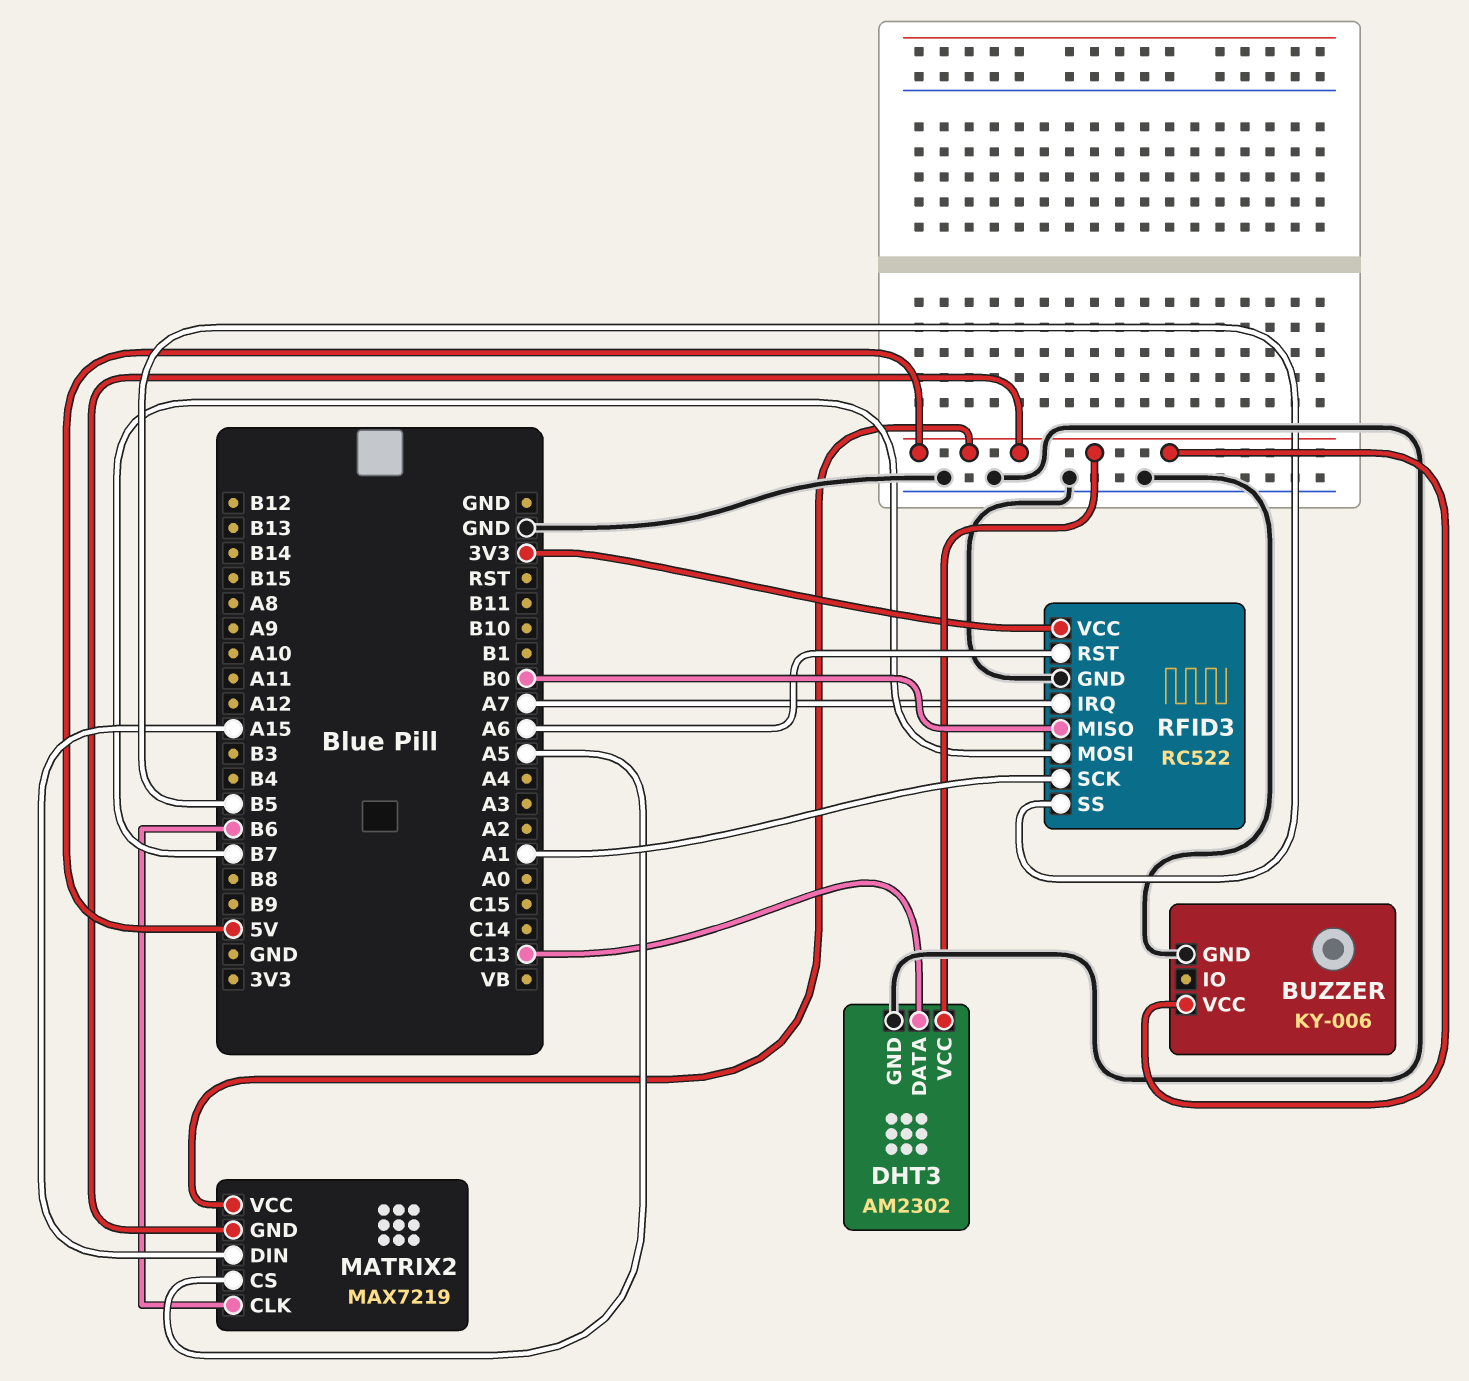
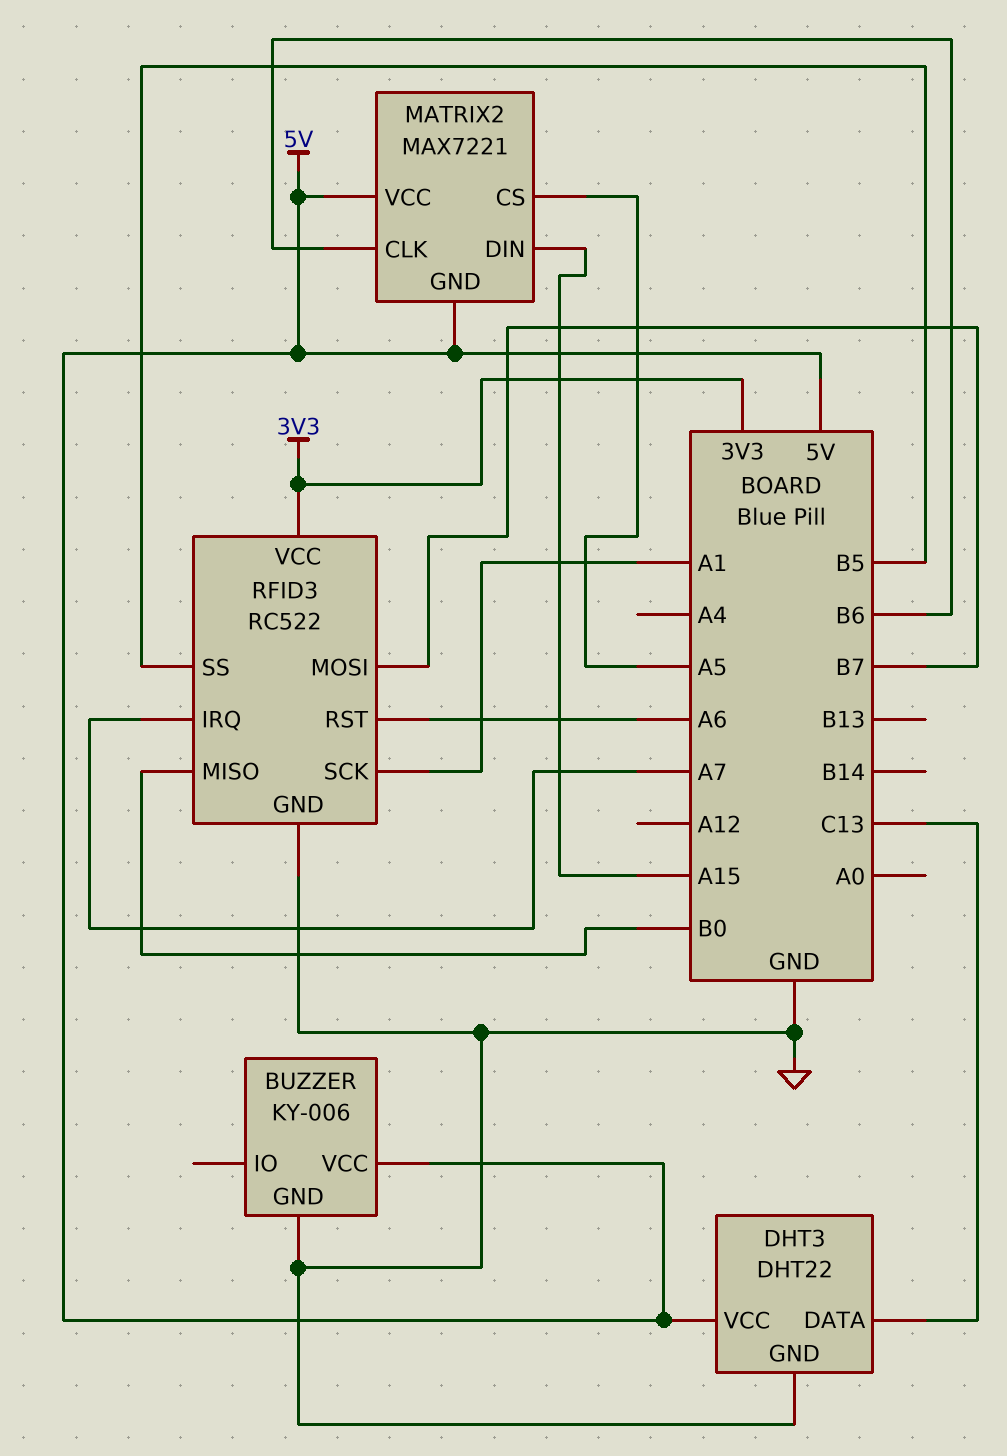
DHT3: AM2302 -> DHT22
MATRIX2: MAX7219 -> MAX7221

